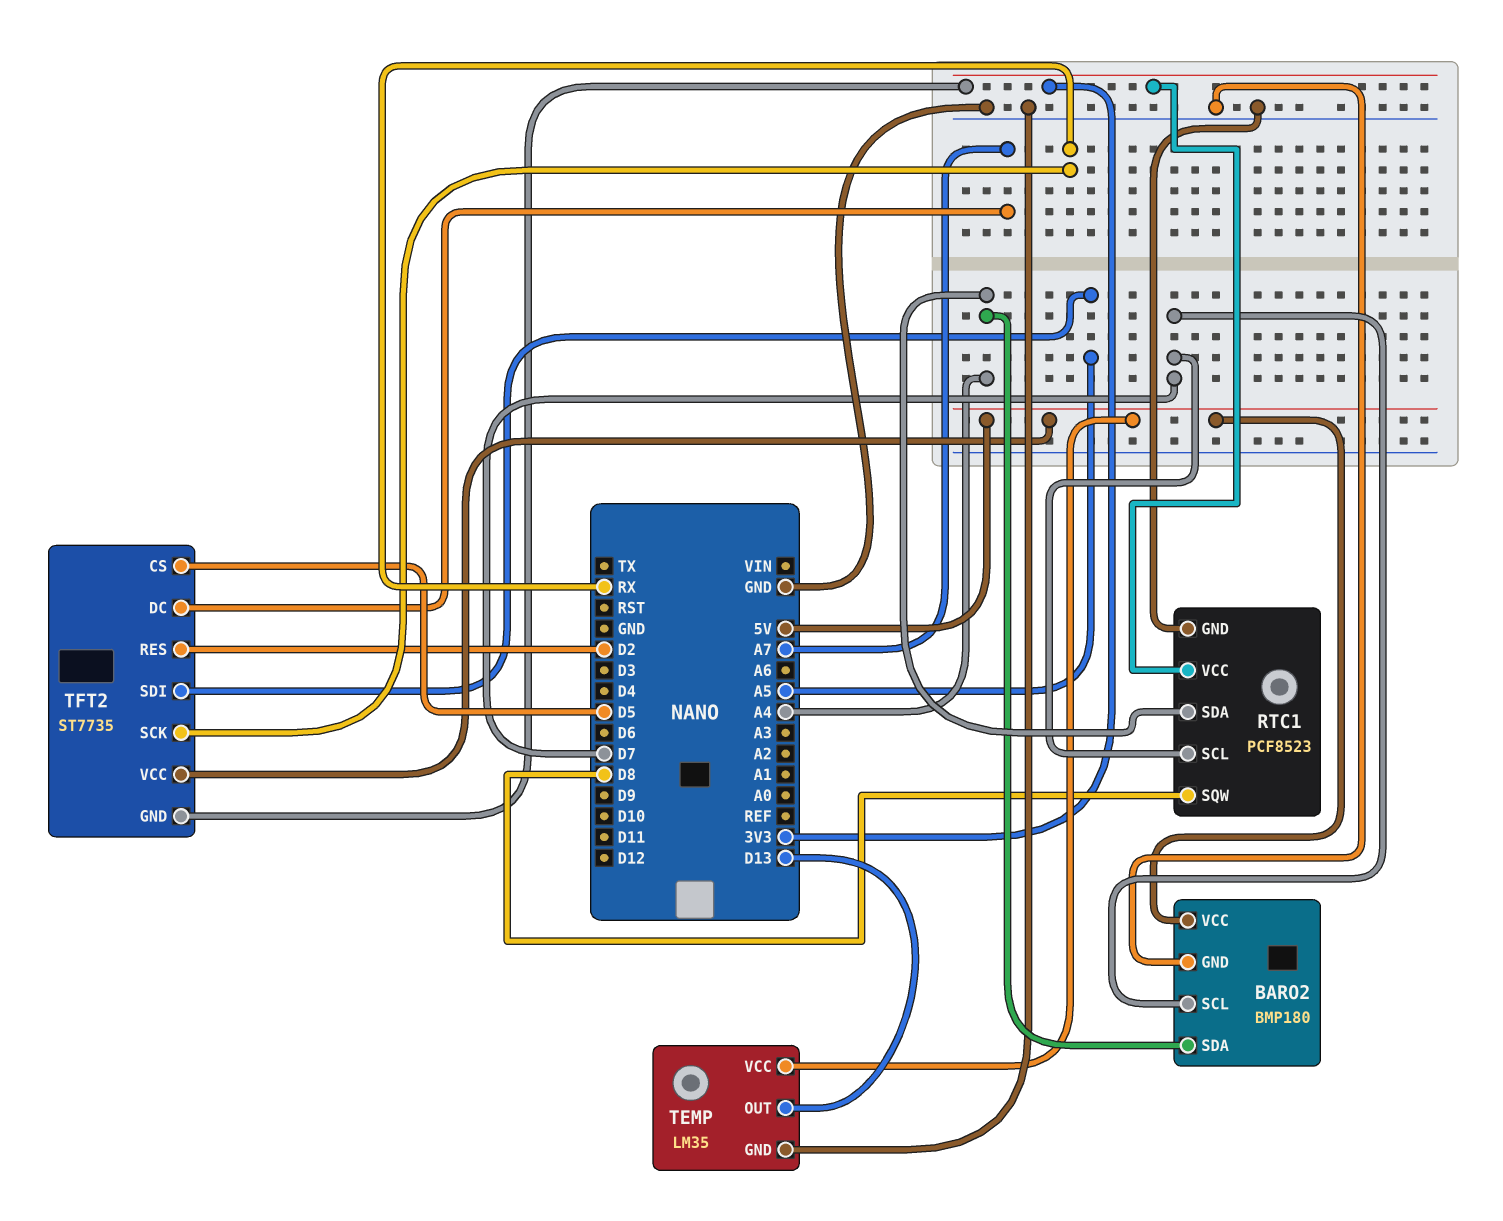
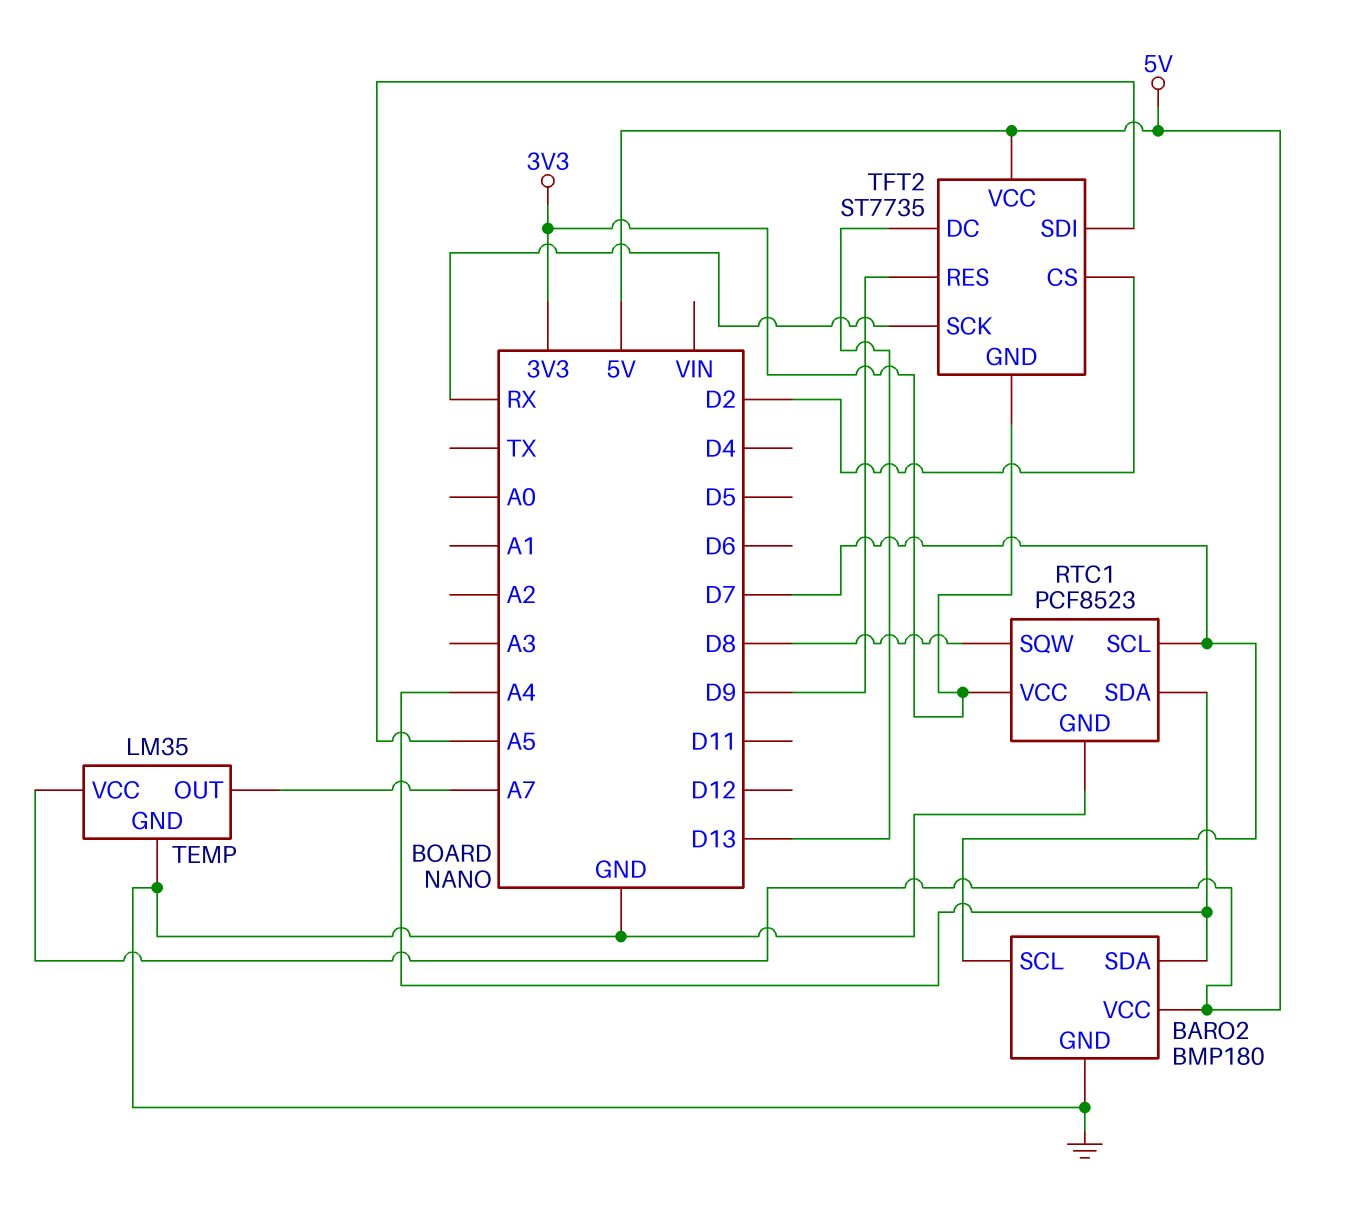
TEMP pin OUT: D13 -> A7
TFT2 pin CS: D5 -> D2
TFT2 pin DC: A7 -> D13
TFT2 pin RES: D2 -> D9

